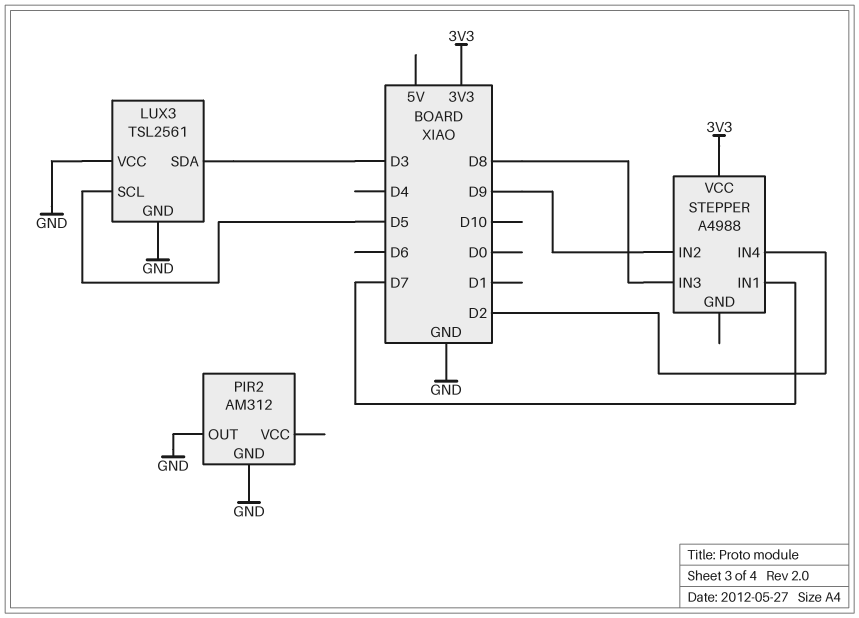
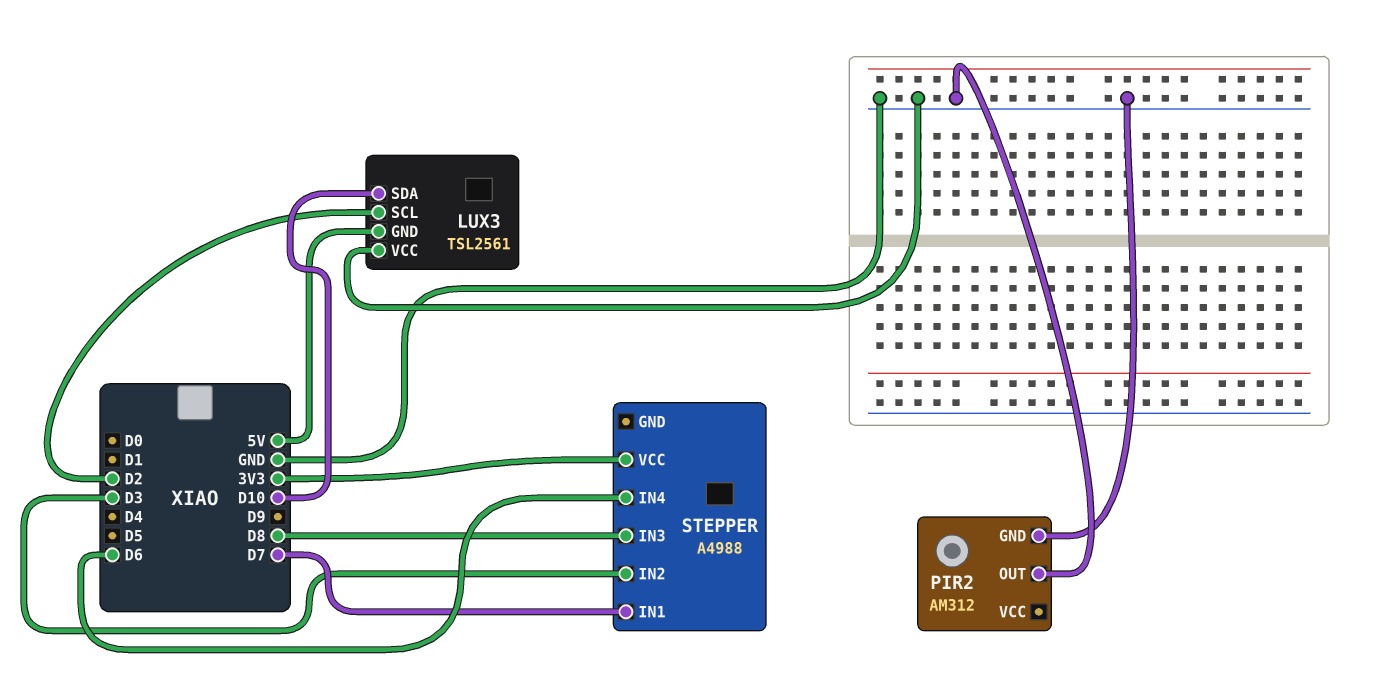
LUX3 pin GND: GND -> 5V
LUX3 pin SCL: D5 -> D2
LUX3 pin SDA: D3 -> D10
STEPPER pin IN2: D9 -> D3
STEPPER pin IN4: D2 -> D6

